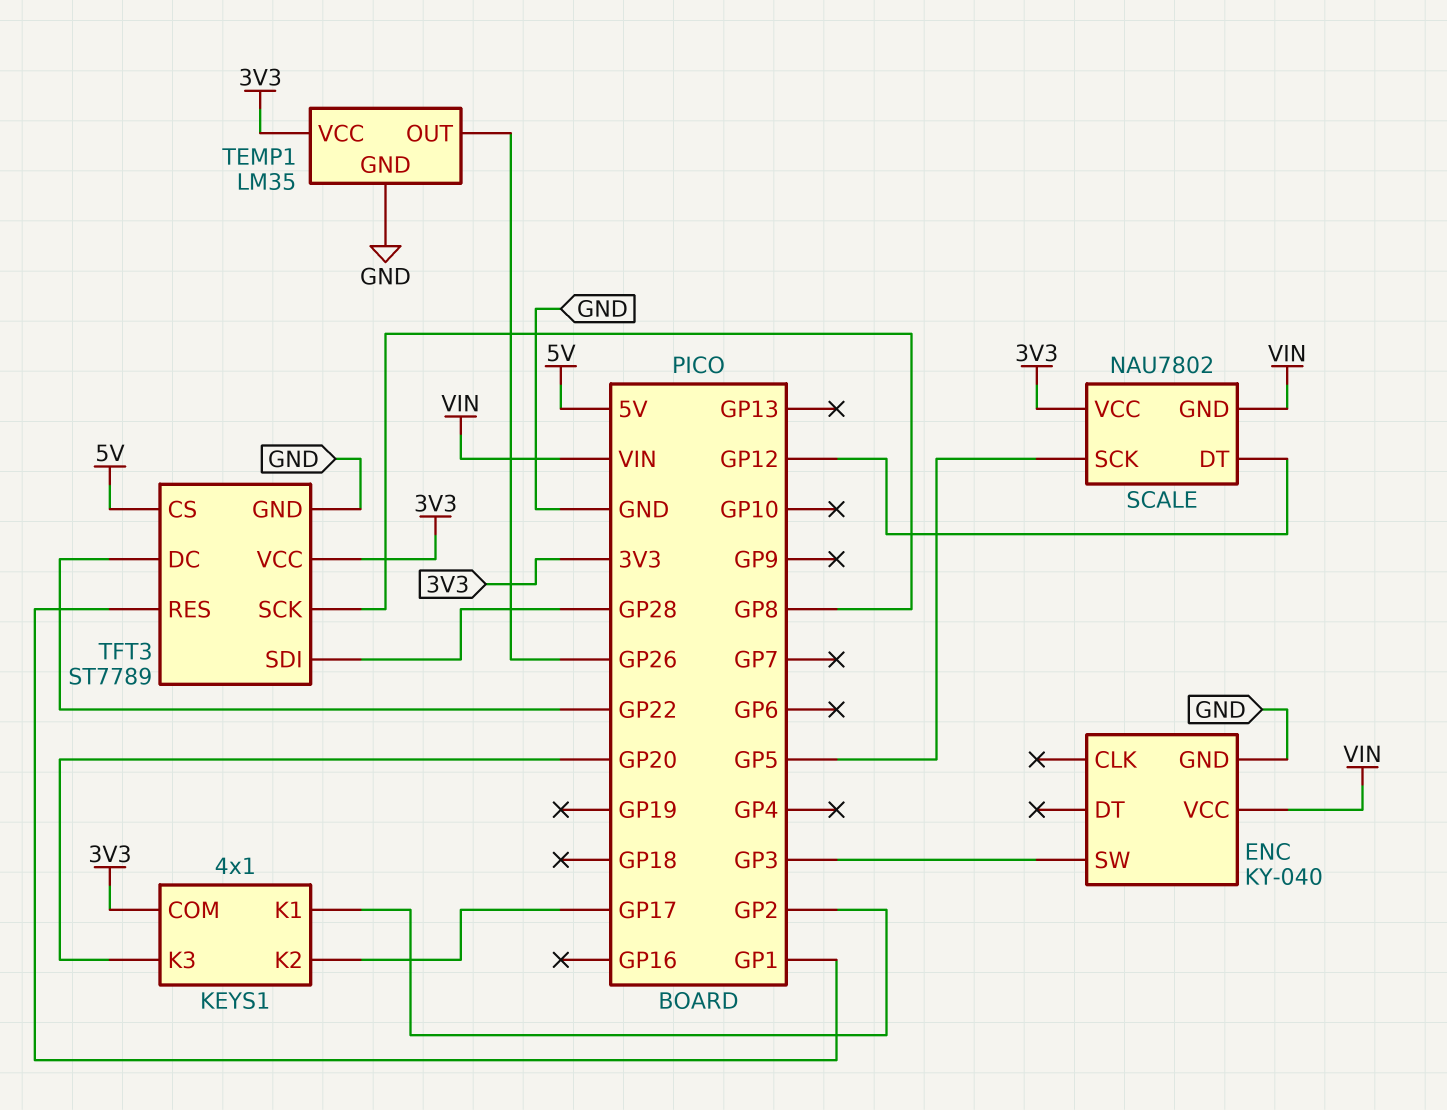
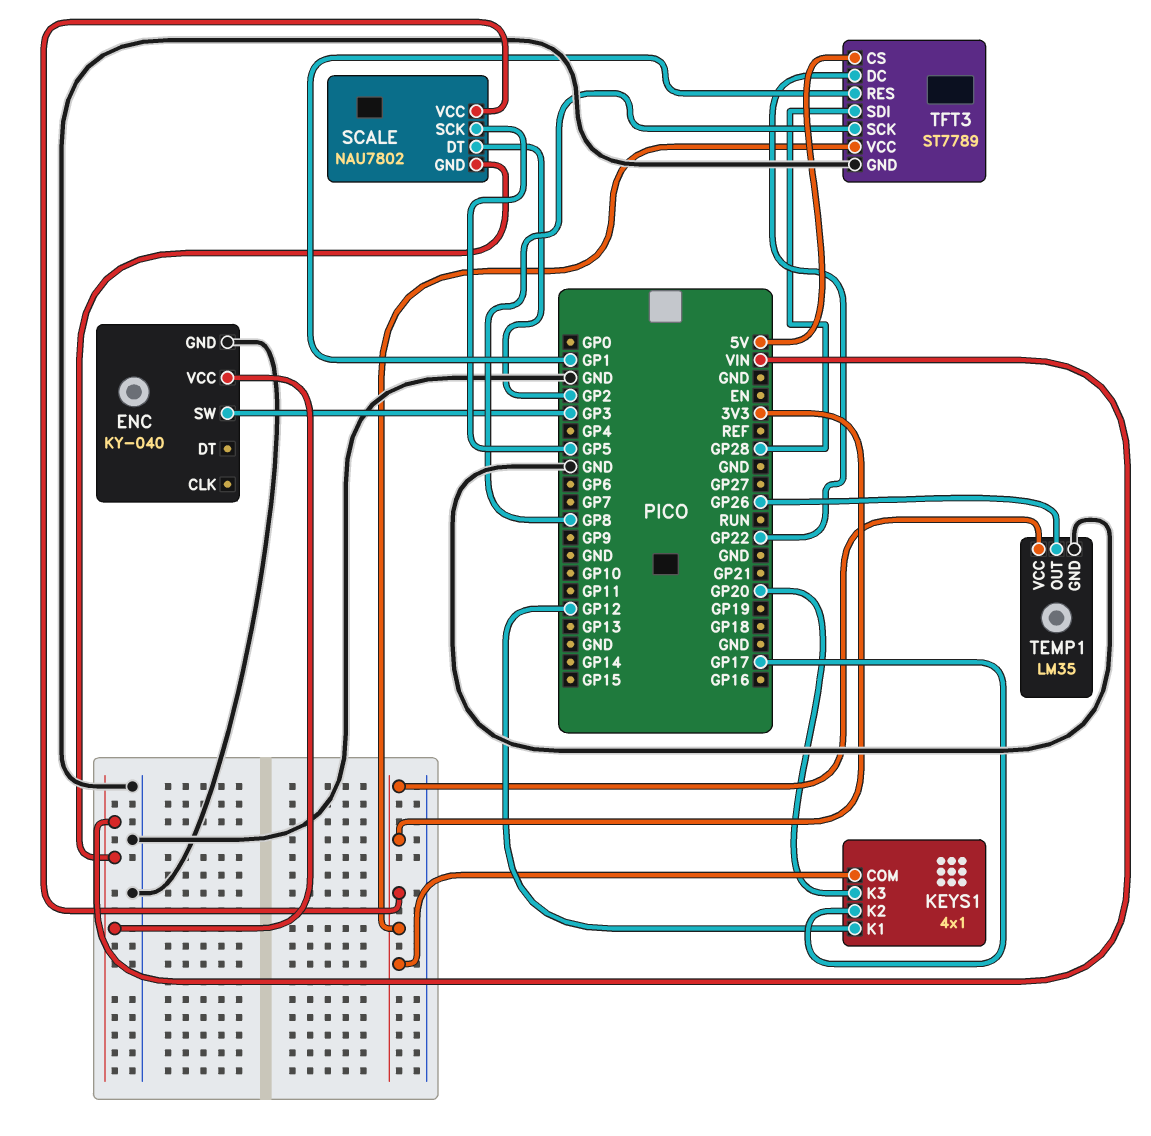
KEYS1 pin K1: GP2 -> GP12
SCALE pin DT: GP12 -> GP2

